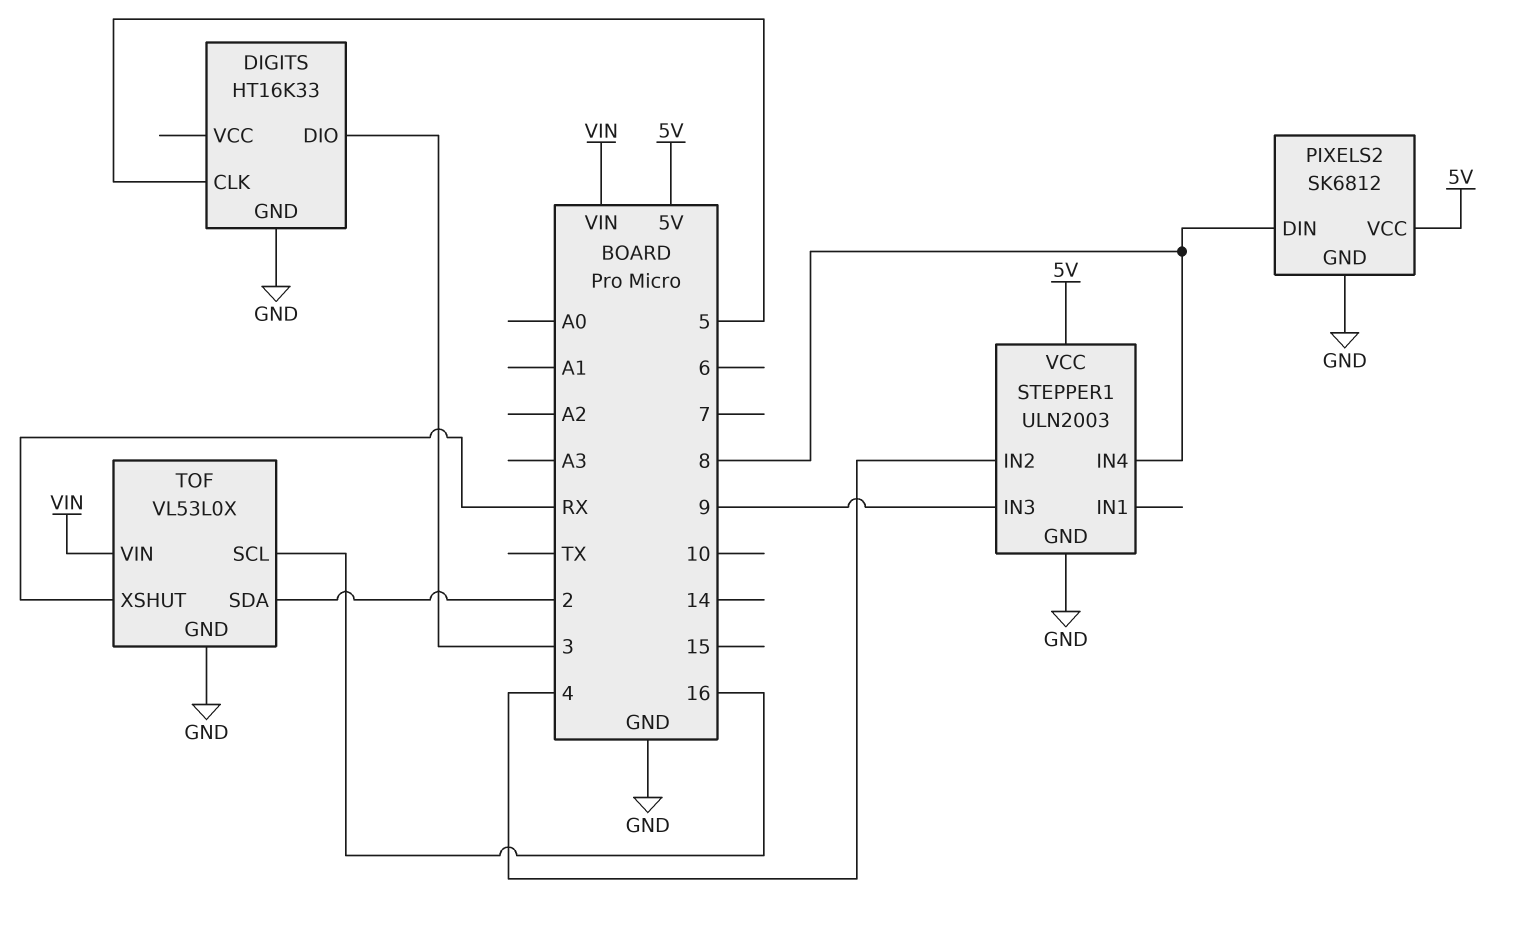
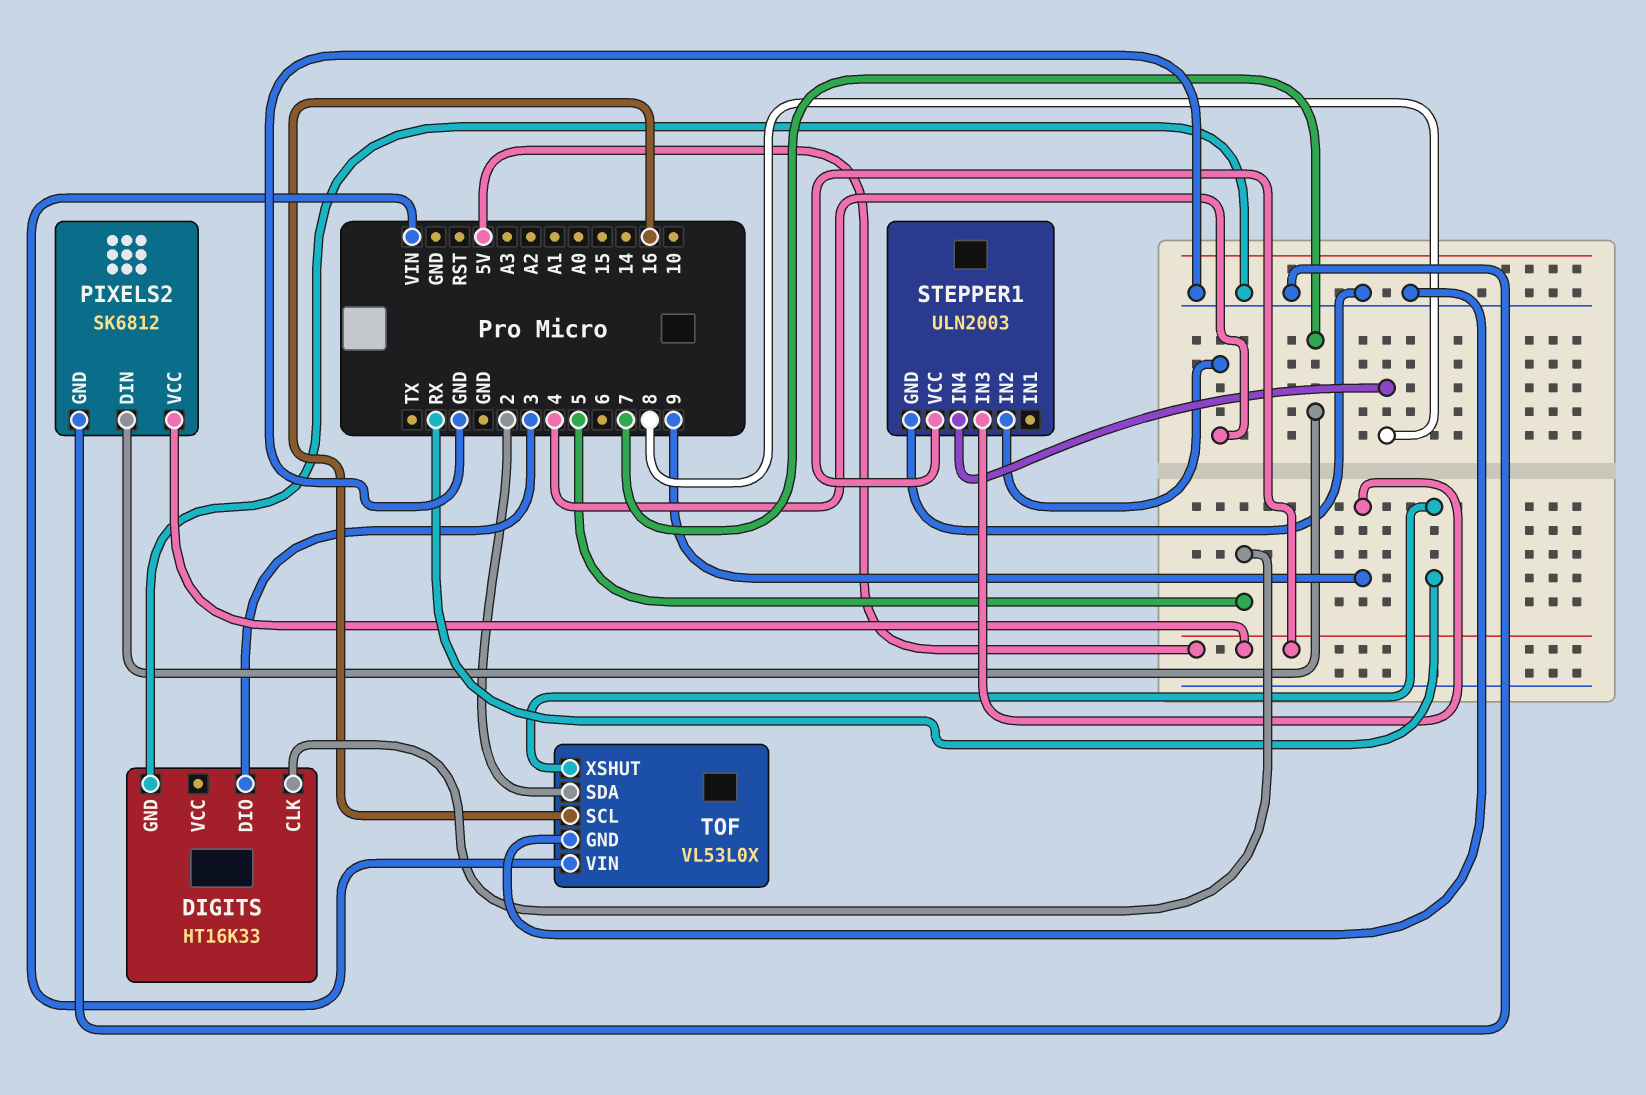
PIXELS2 pin DIN: 8 -> 7

